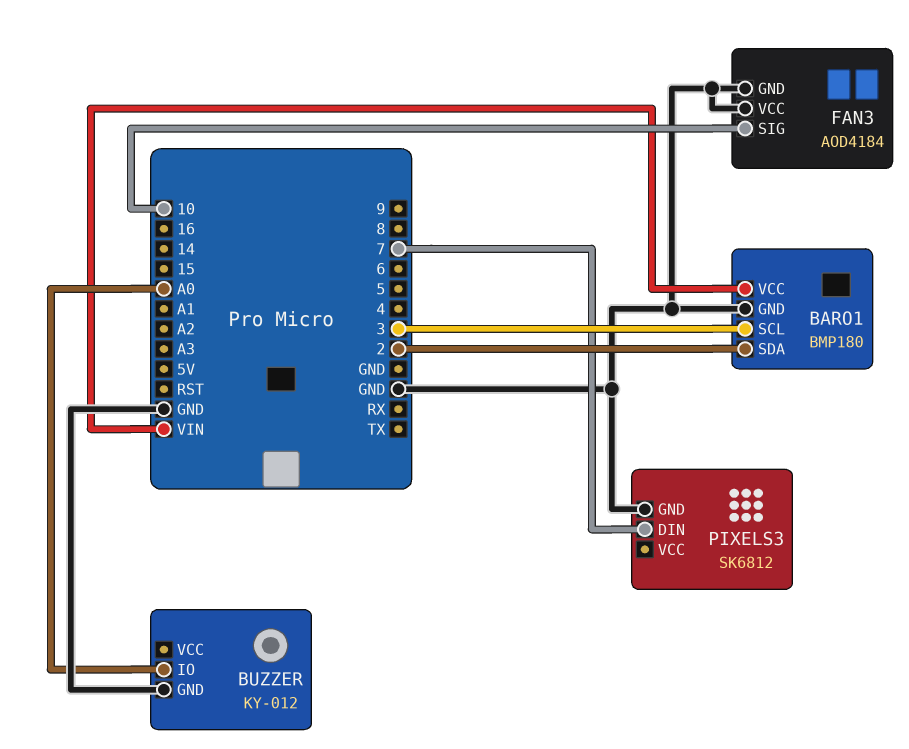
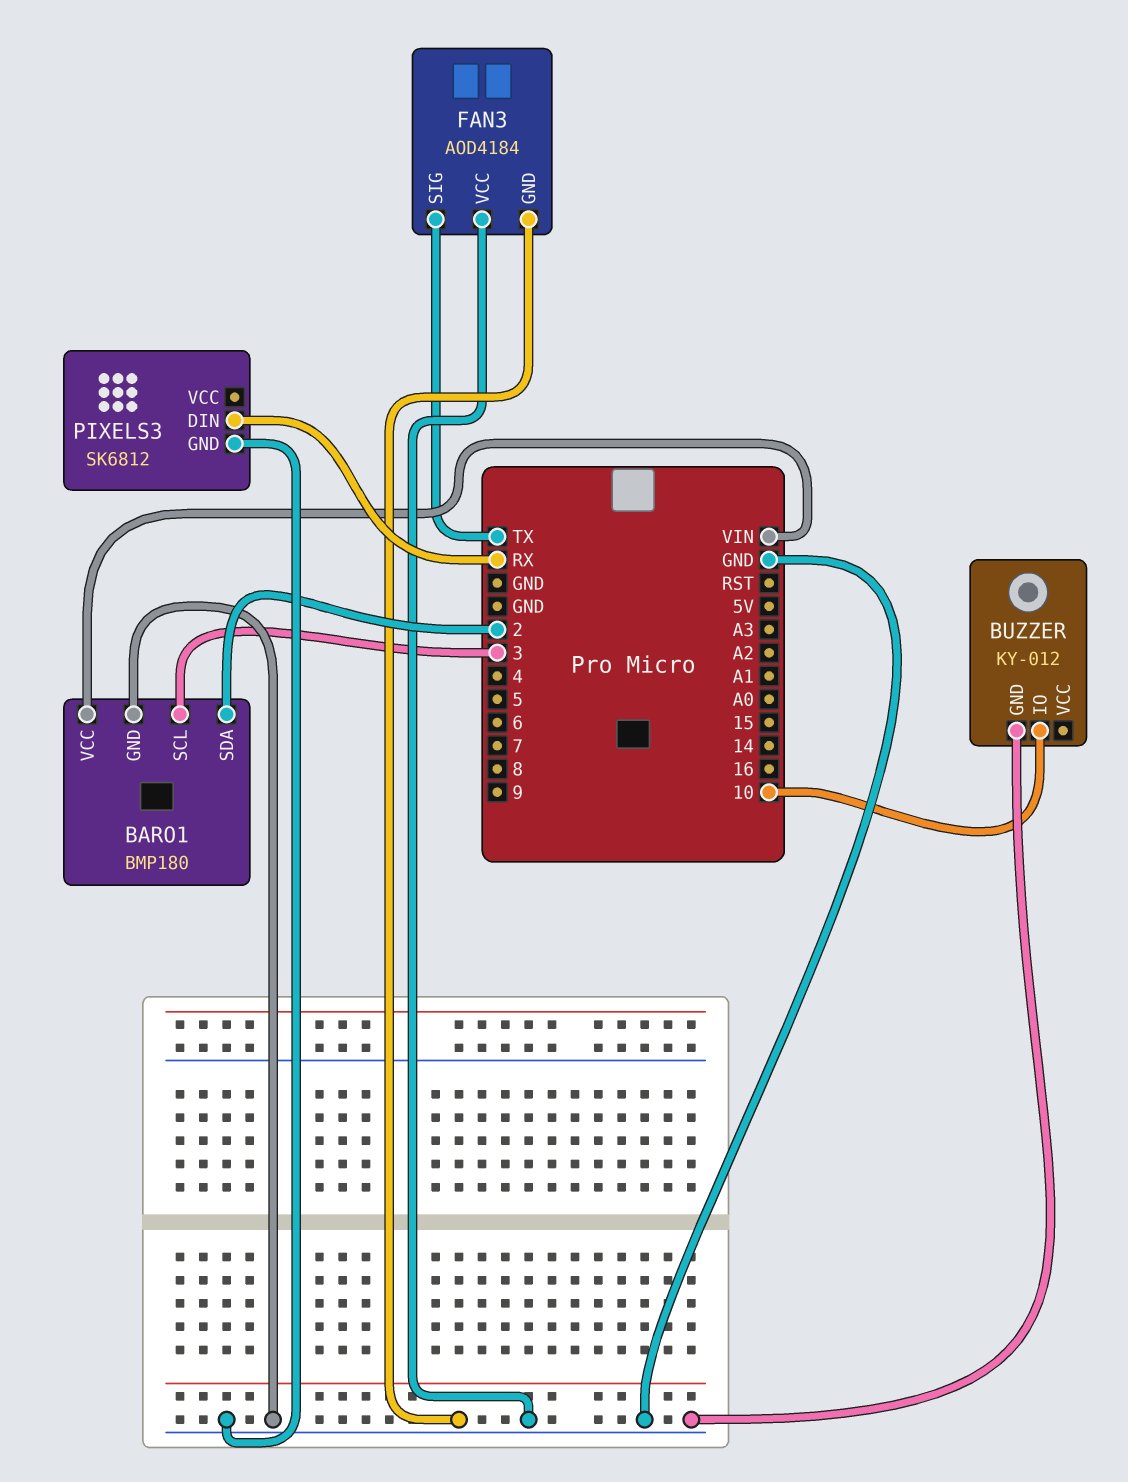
BUZZER pin IO: A0 -> 10
FAN3 pin SIG: 10 -> TX
PIXELS3 pin DIN: 7 -> RX

